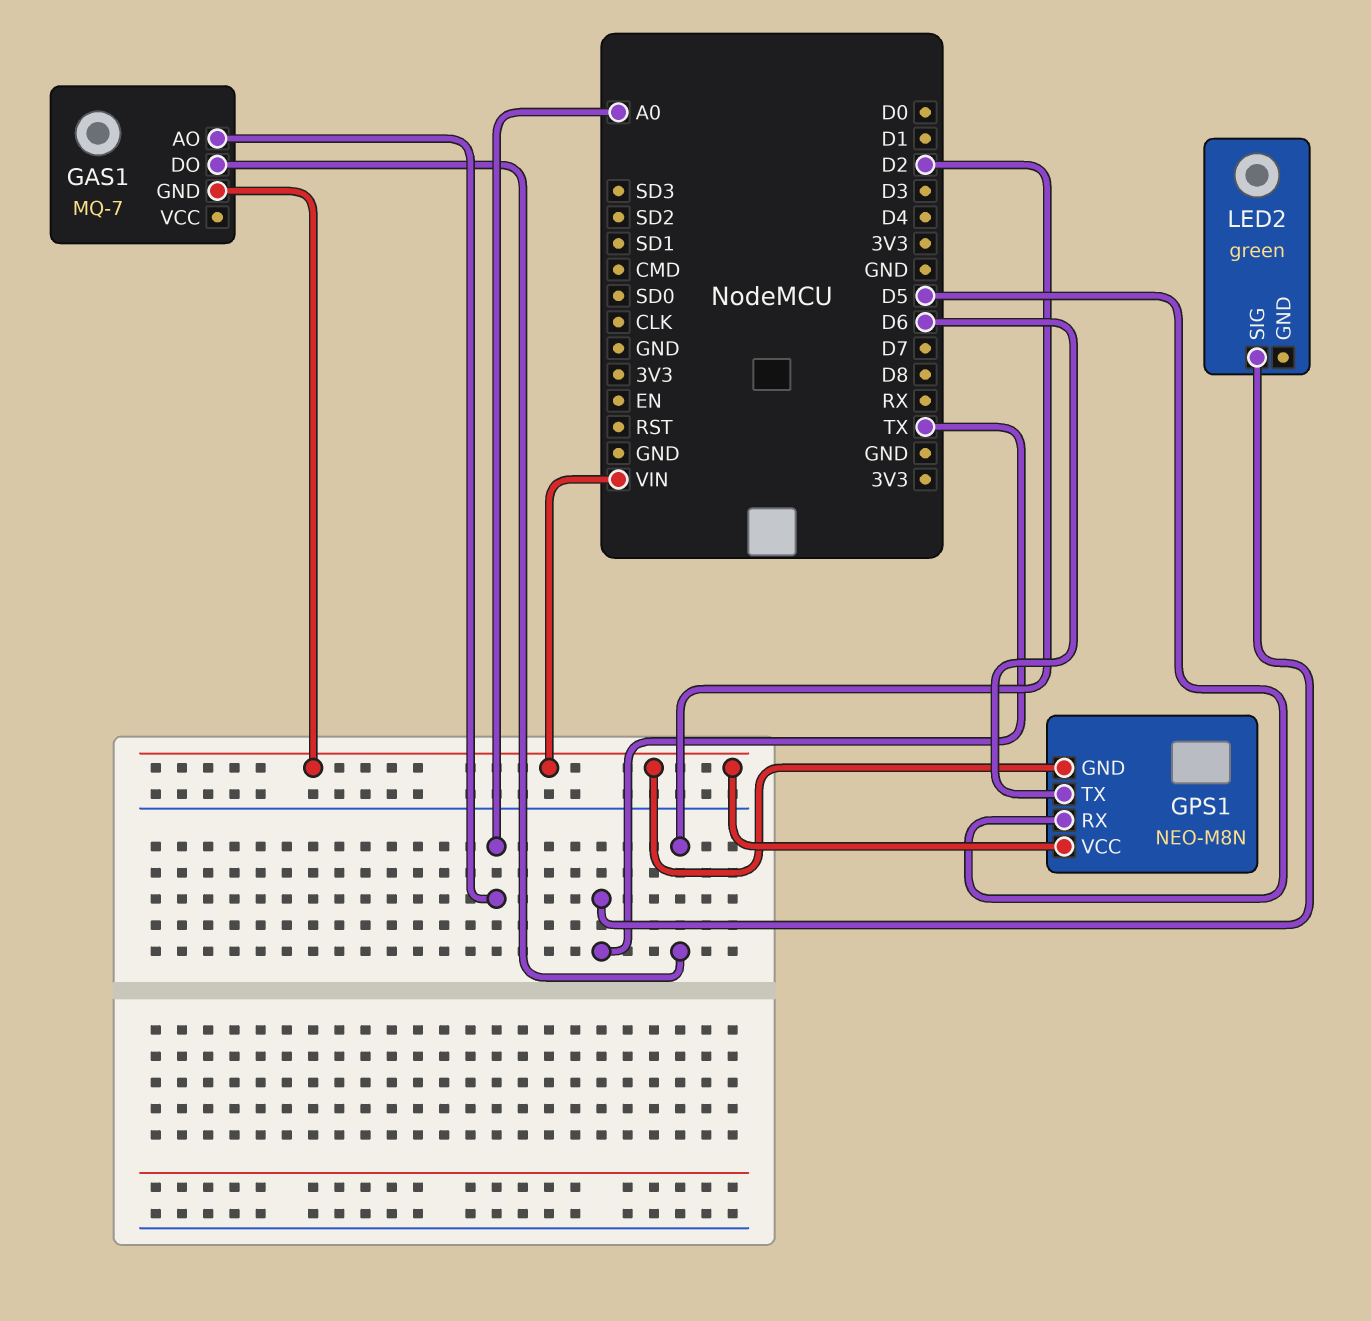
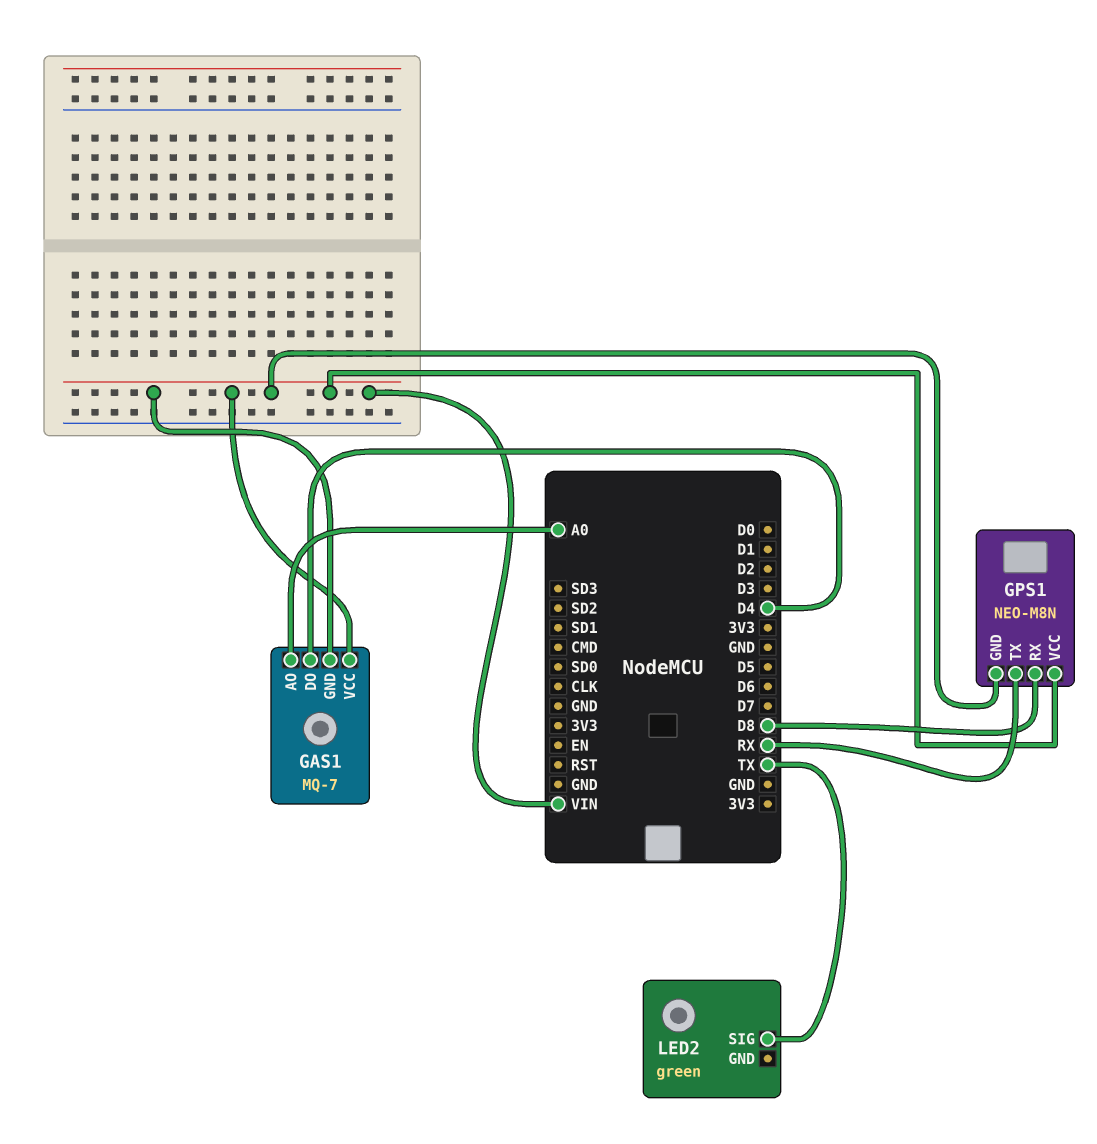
GAS1 pin DO: D2 -> D4
GAS1 pin VCC: none -> VIN
GPS1 pin RX: D5 -> D8
GPS1 pin TX: D6 -> RX

